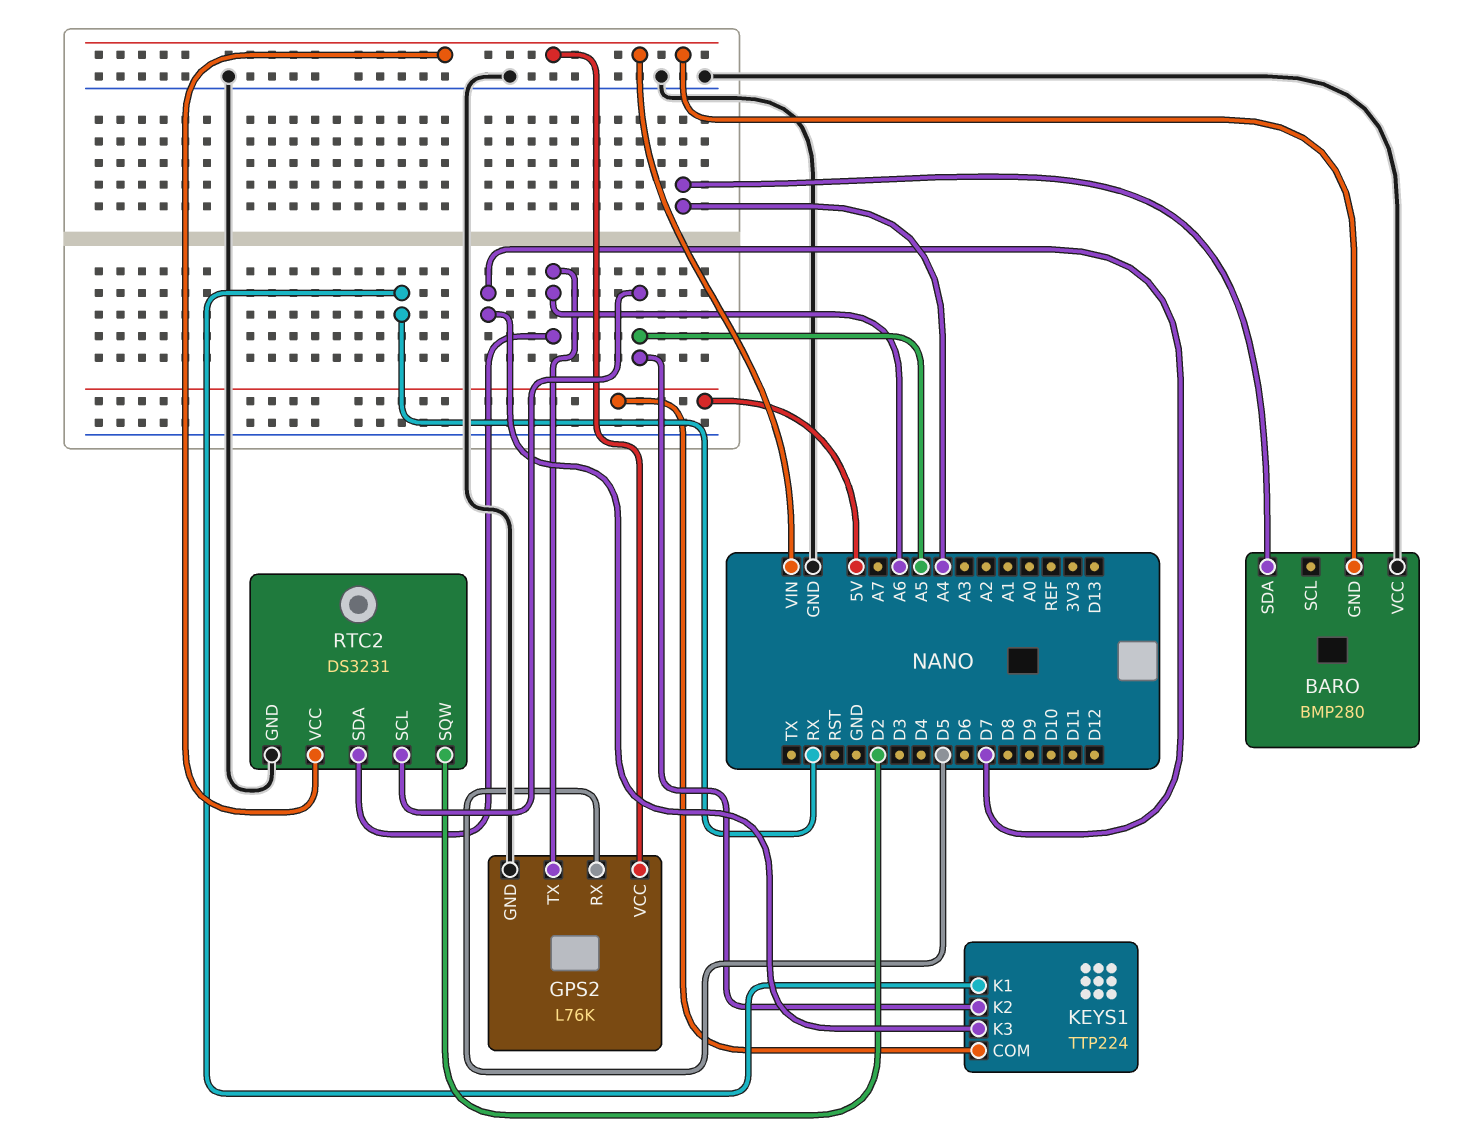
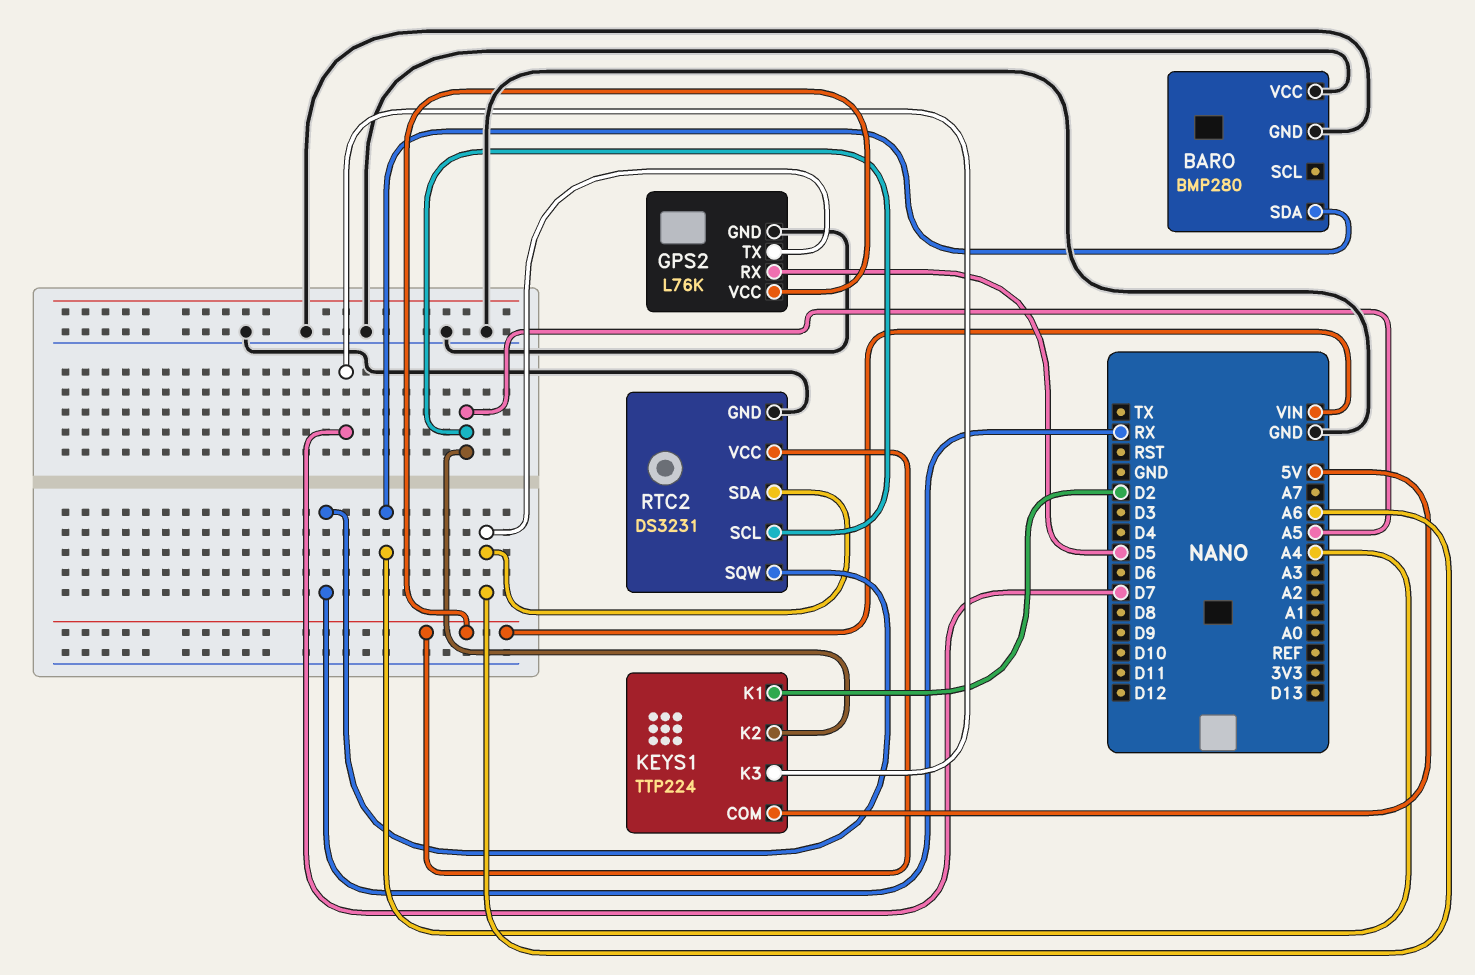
BARO pin GND: VIN -> GND
KEYS1 pin K1: RX -> D2
RTC2 pin SQW: D2 -> RX

